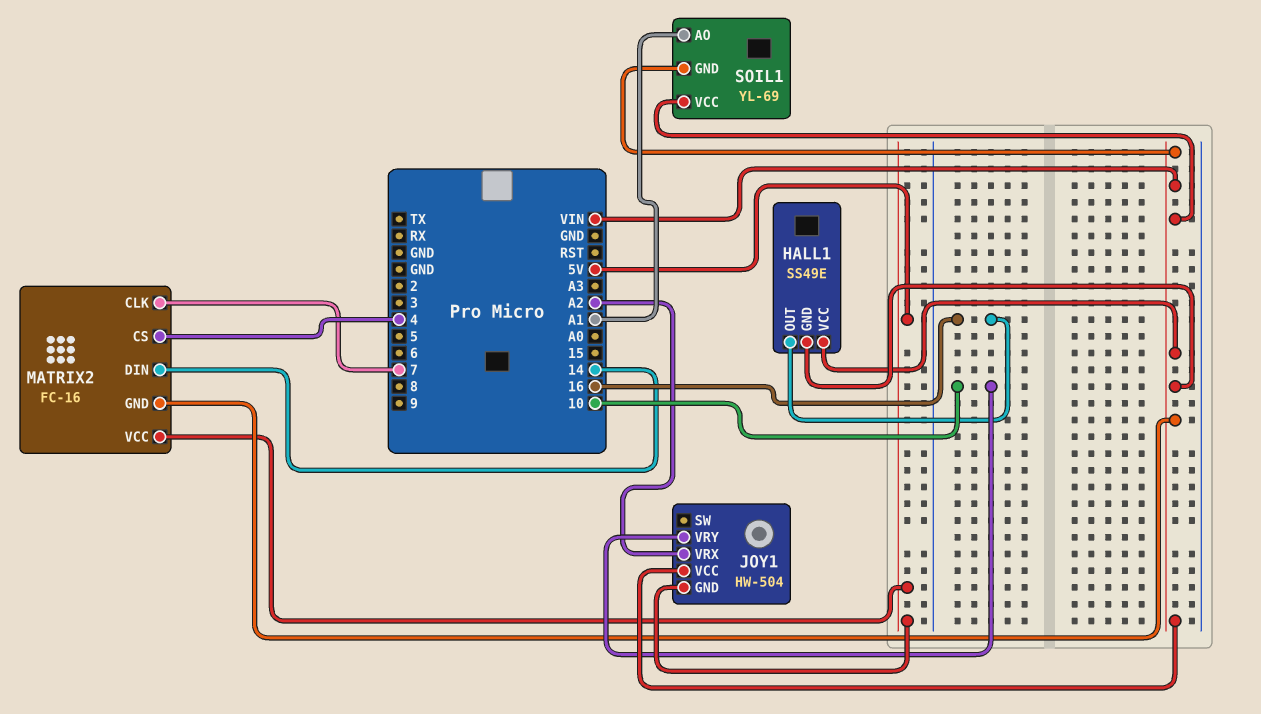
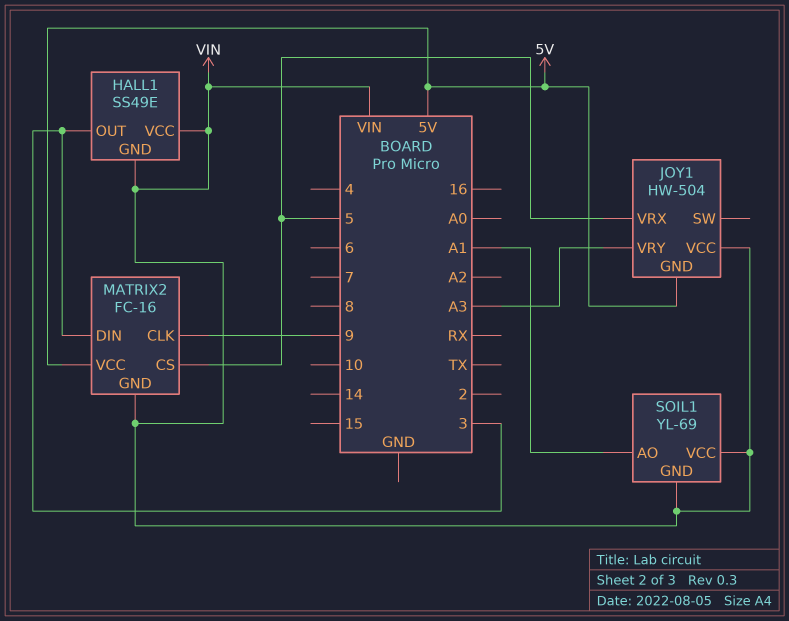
HALL1 pin OUT: 16 -> 3
JOY1 pin VRX: A2 -> 5
JOY1 pin VRY: 10 -> A3
MATRIX2 pin CLK: 7 -> 9
MATRIX2 pin CS: 4 -> 5
MATRIX2 pin DIN: 14 -> 3

